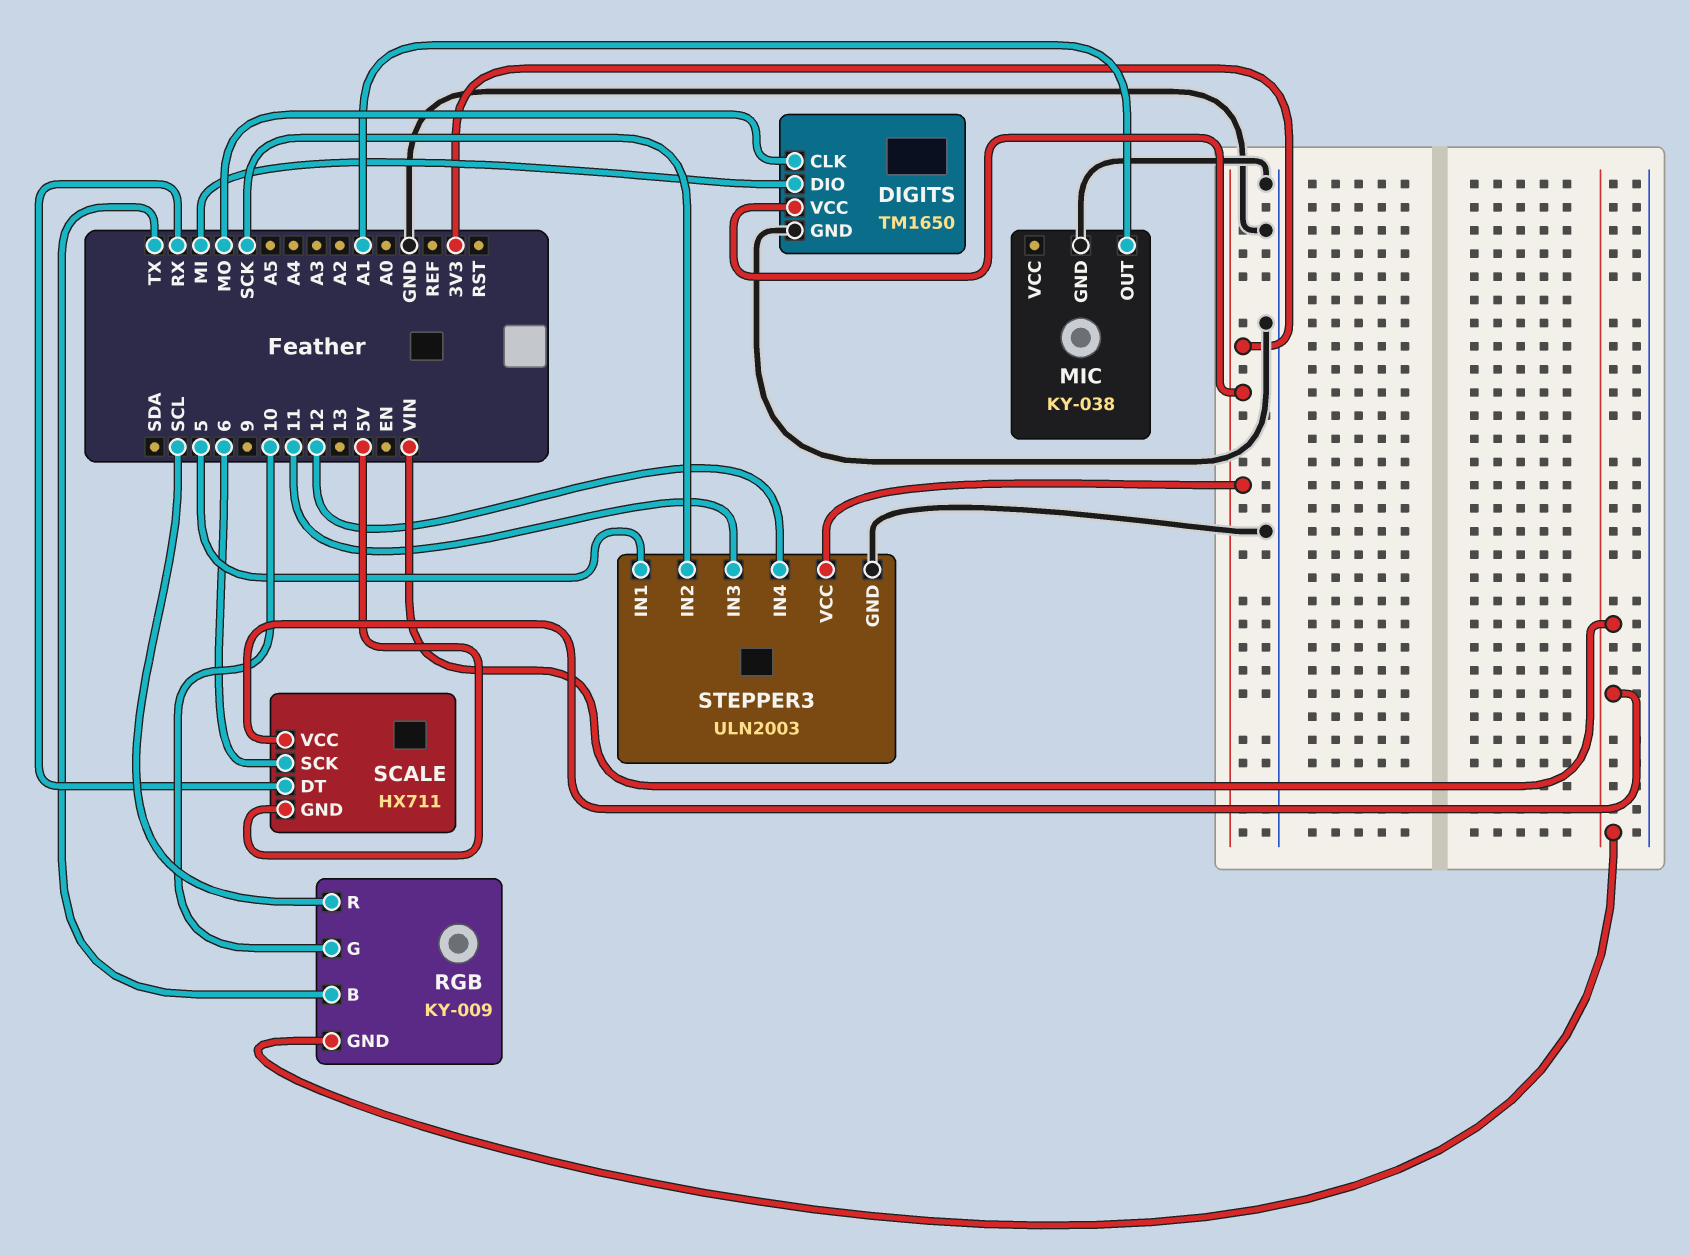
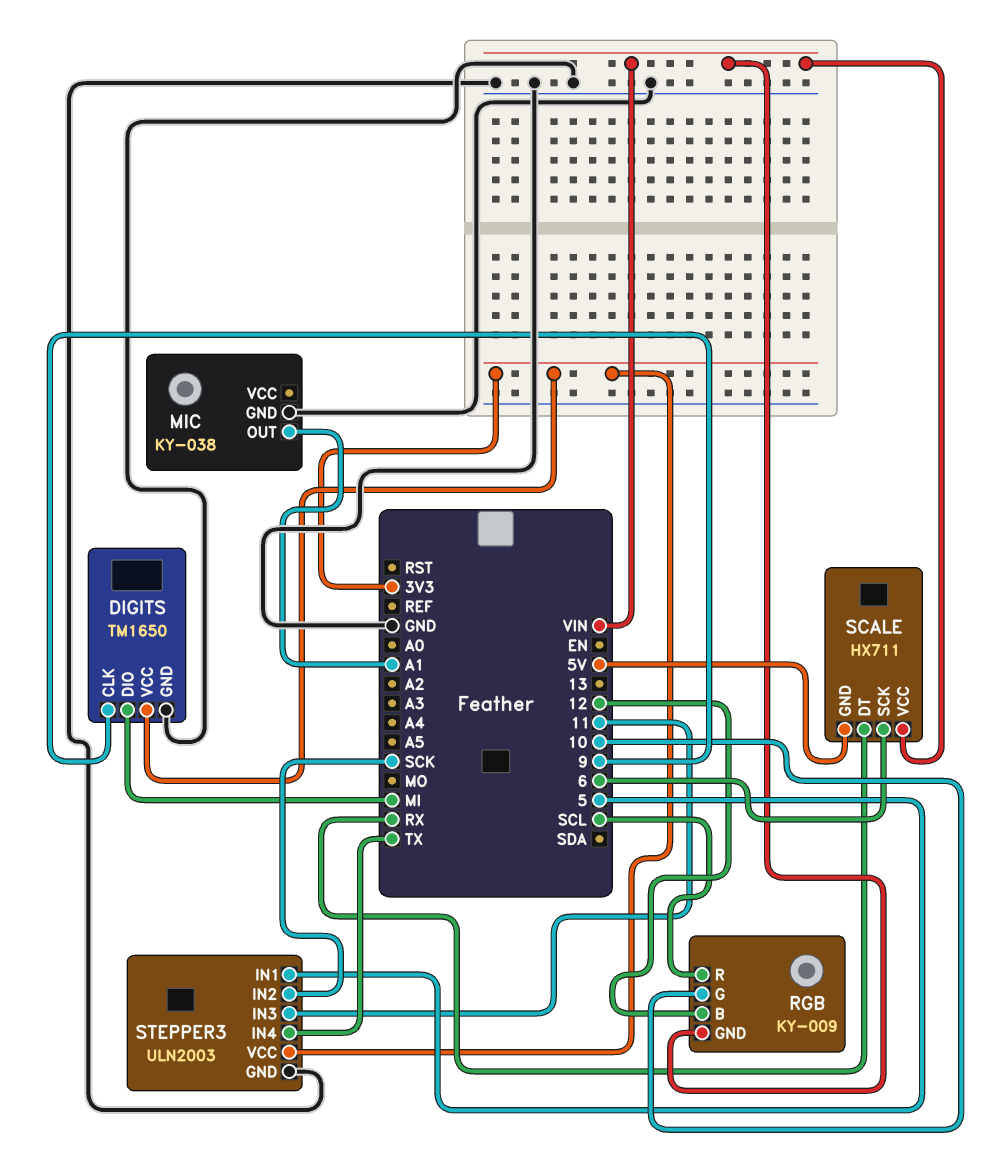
DIGITS pin CLK: MO -> 9
RGB pin B: TX -> 12
STEPPER3 pin IN4: 12 -> TX

